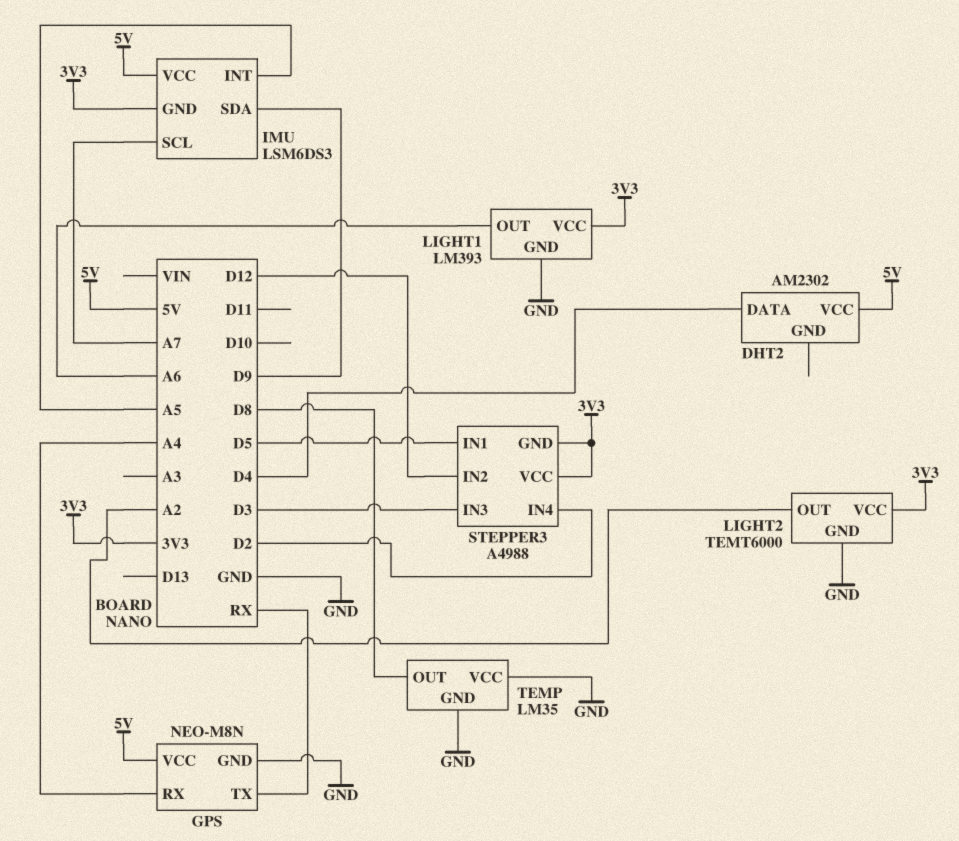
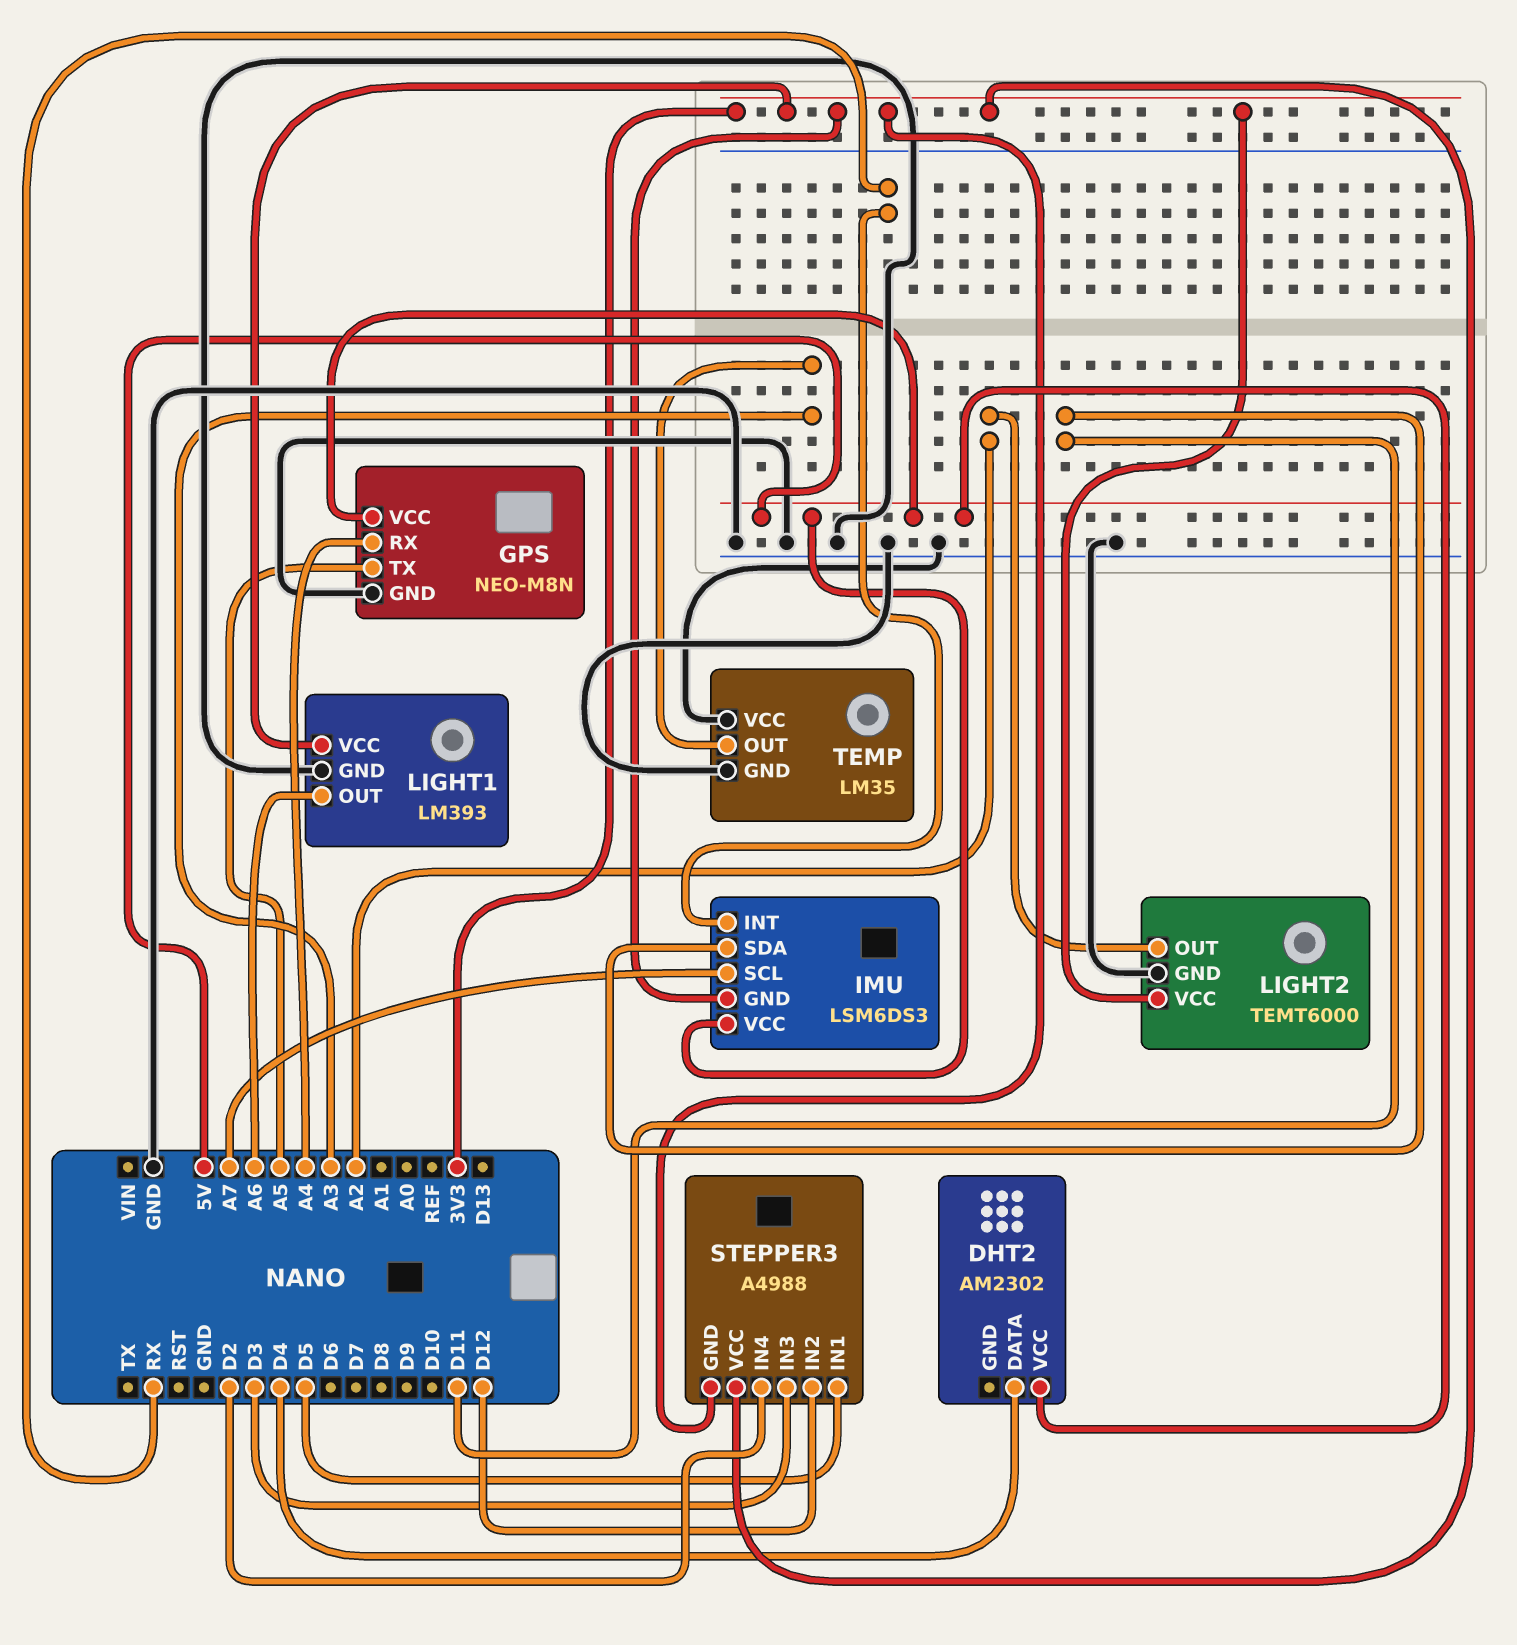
GPS pin TX: RX -> A5
IMU pin INT: A5 -> RX
IMU pin SDA: D9 -> D11
TEMP pin OUT: D8 -> A3

